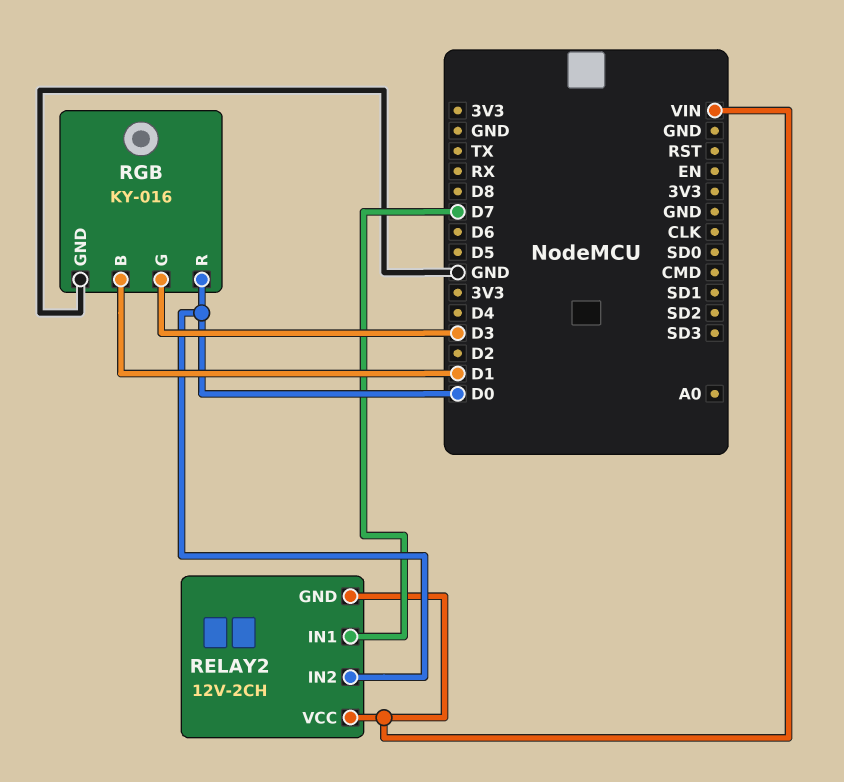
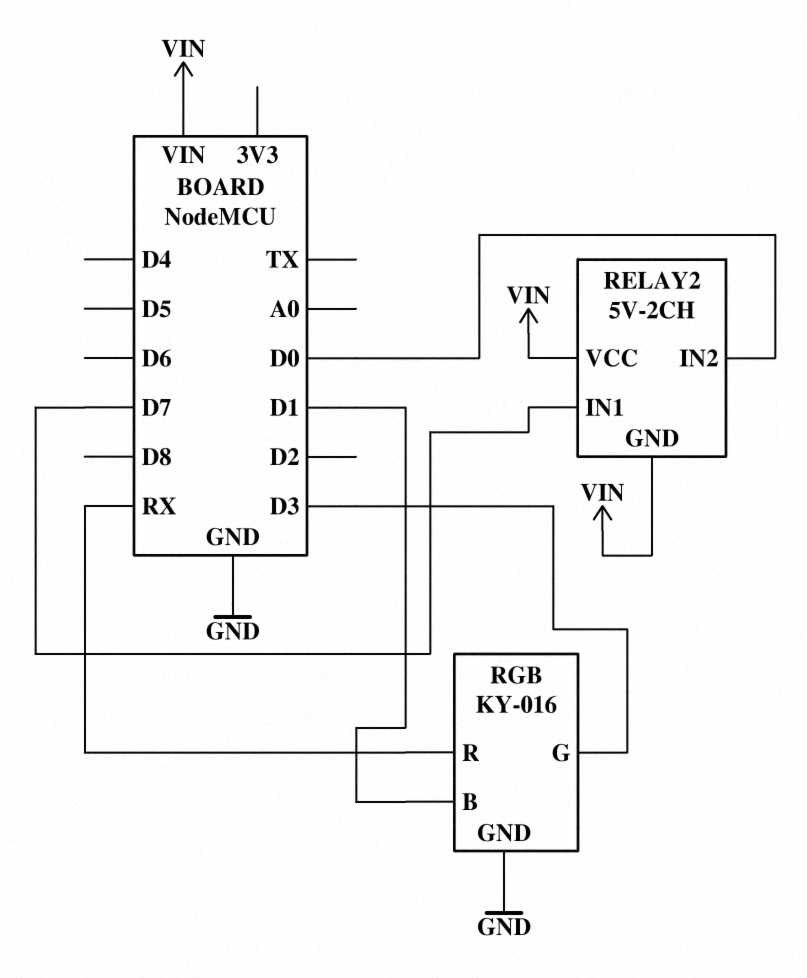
RELAY2: 12V-2CH -> 5V-2CH
RGB pin R: D0 -> RX

